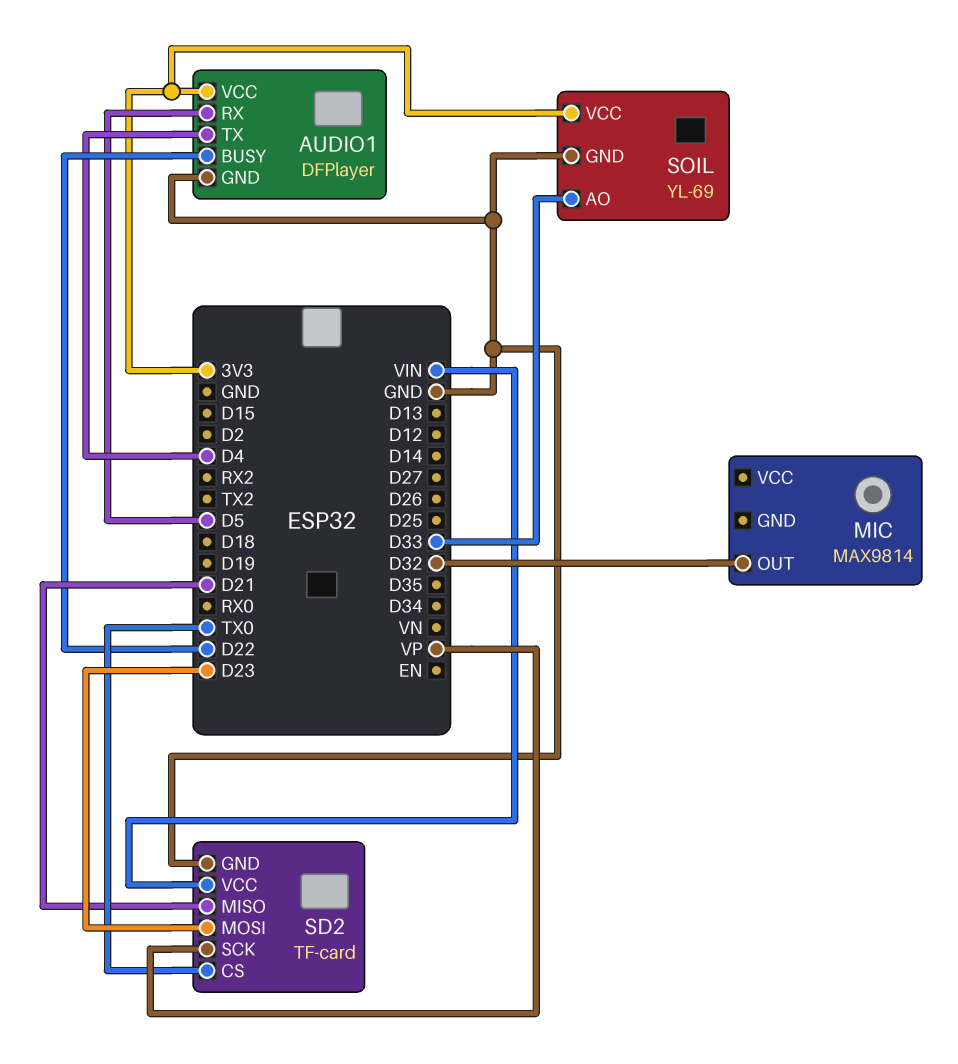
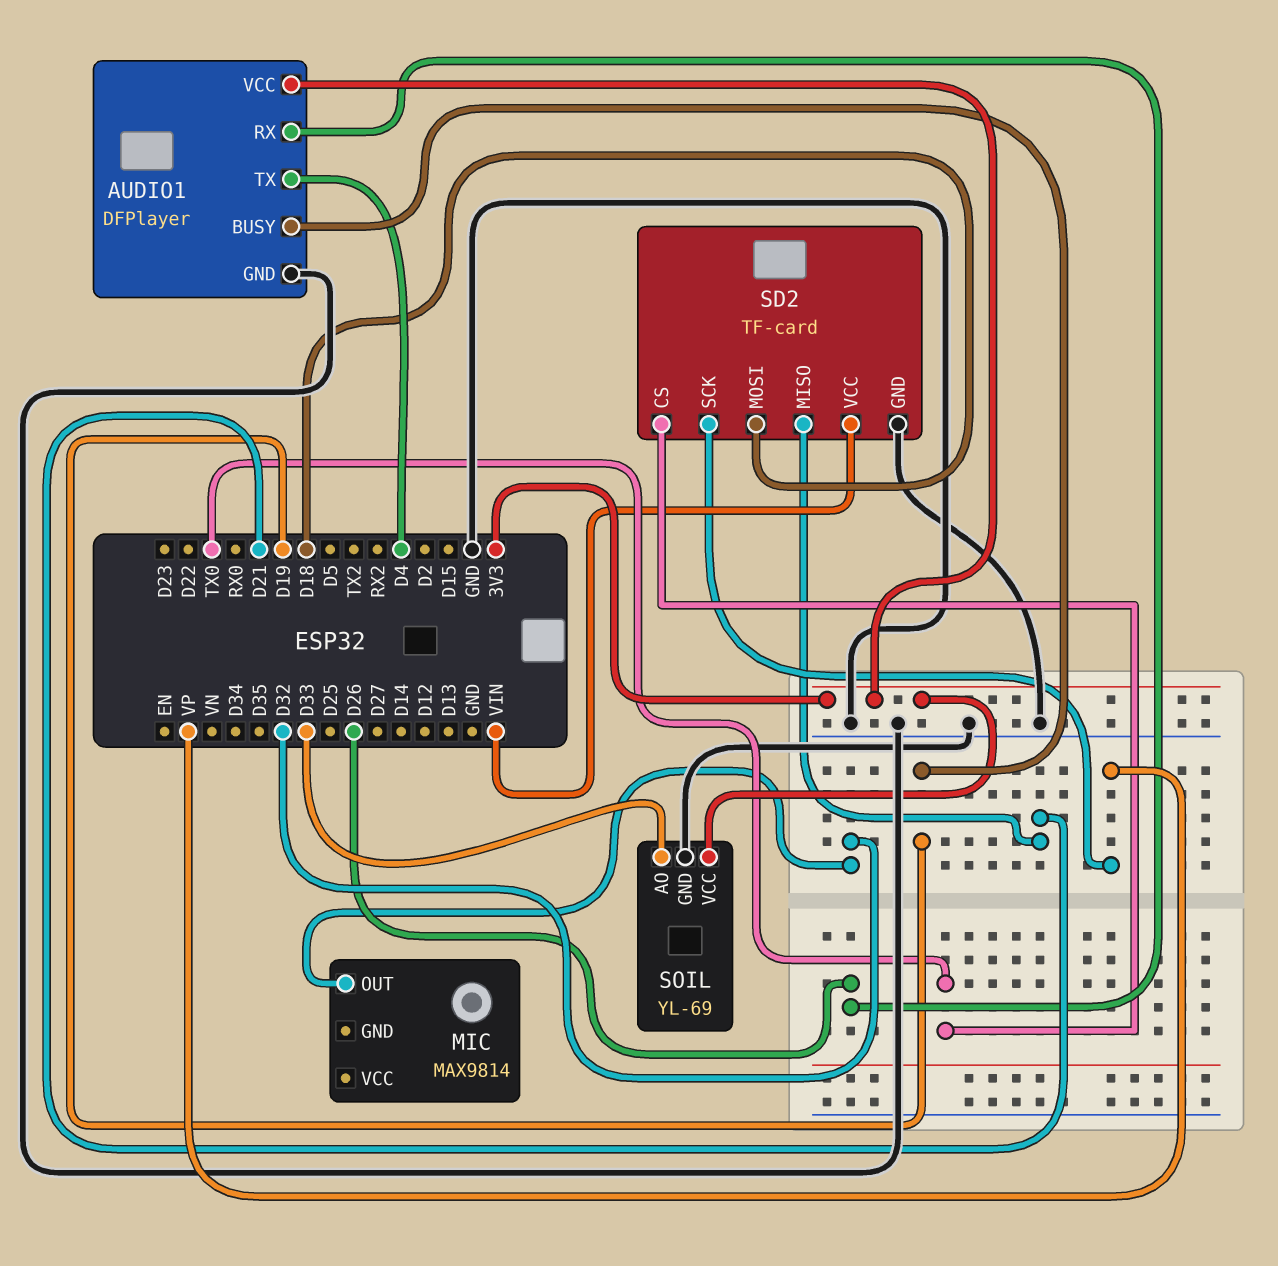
AUDIO1 pin BUSY: D22 -> D19
AUDIO1 pin RX: D5 -> D26
SD2 pin MOSI: D23 -> D18

